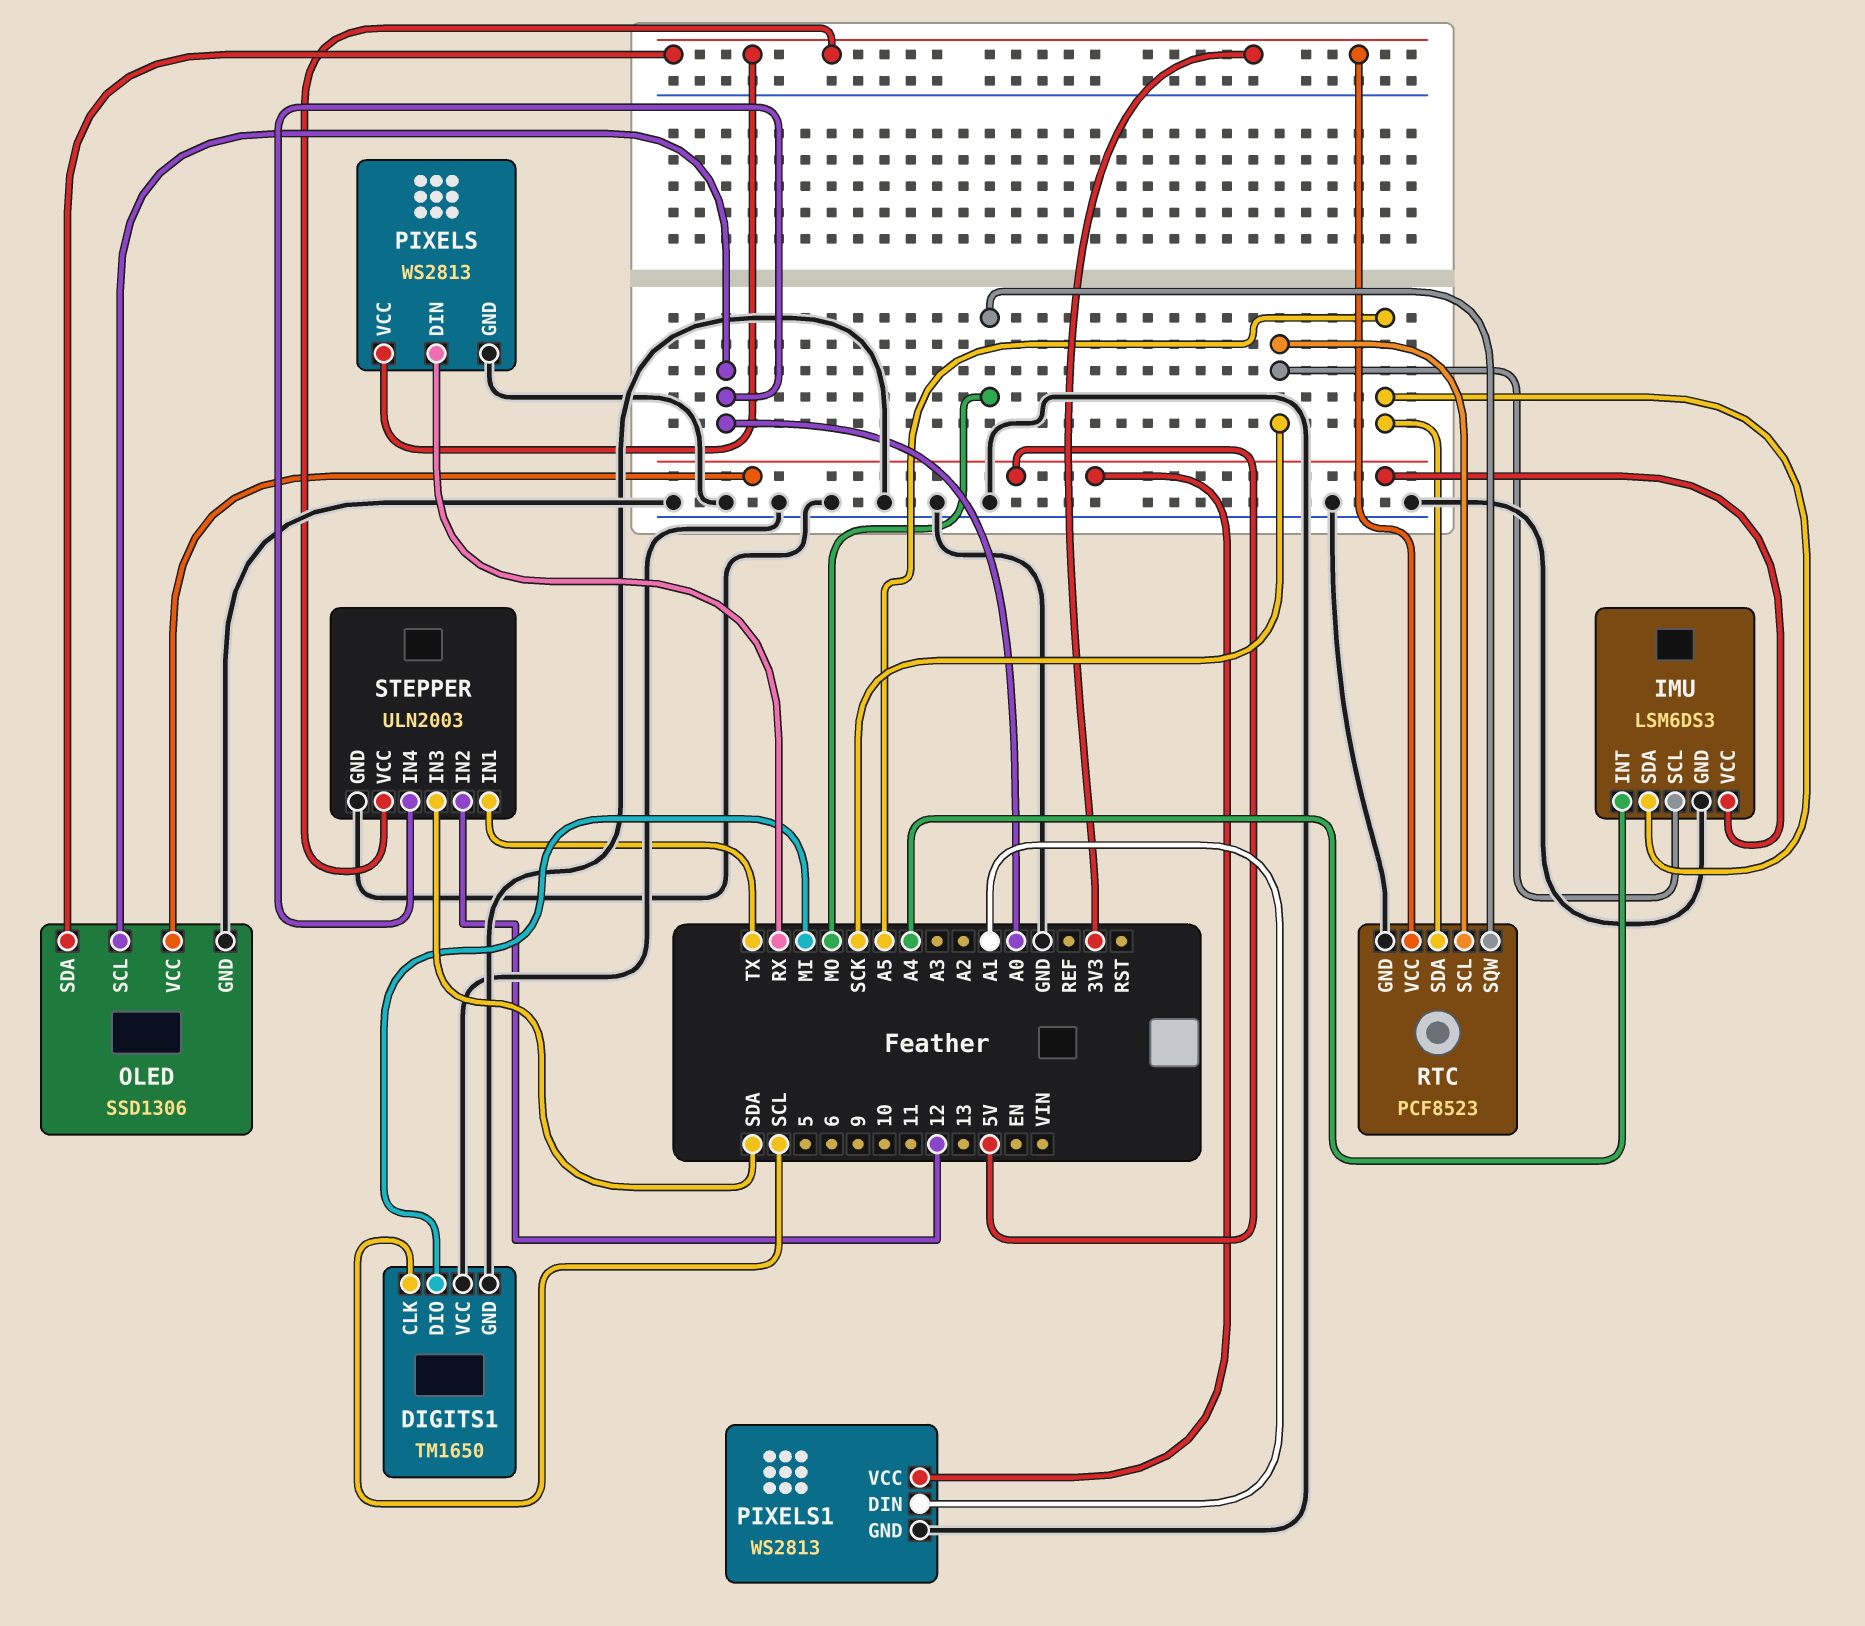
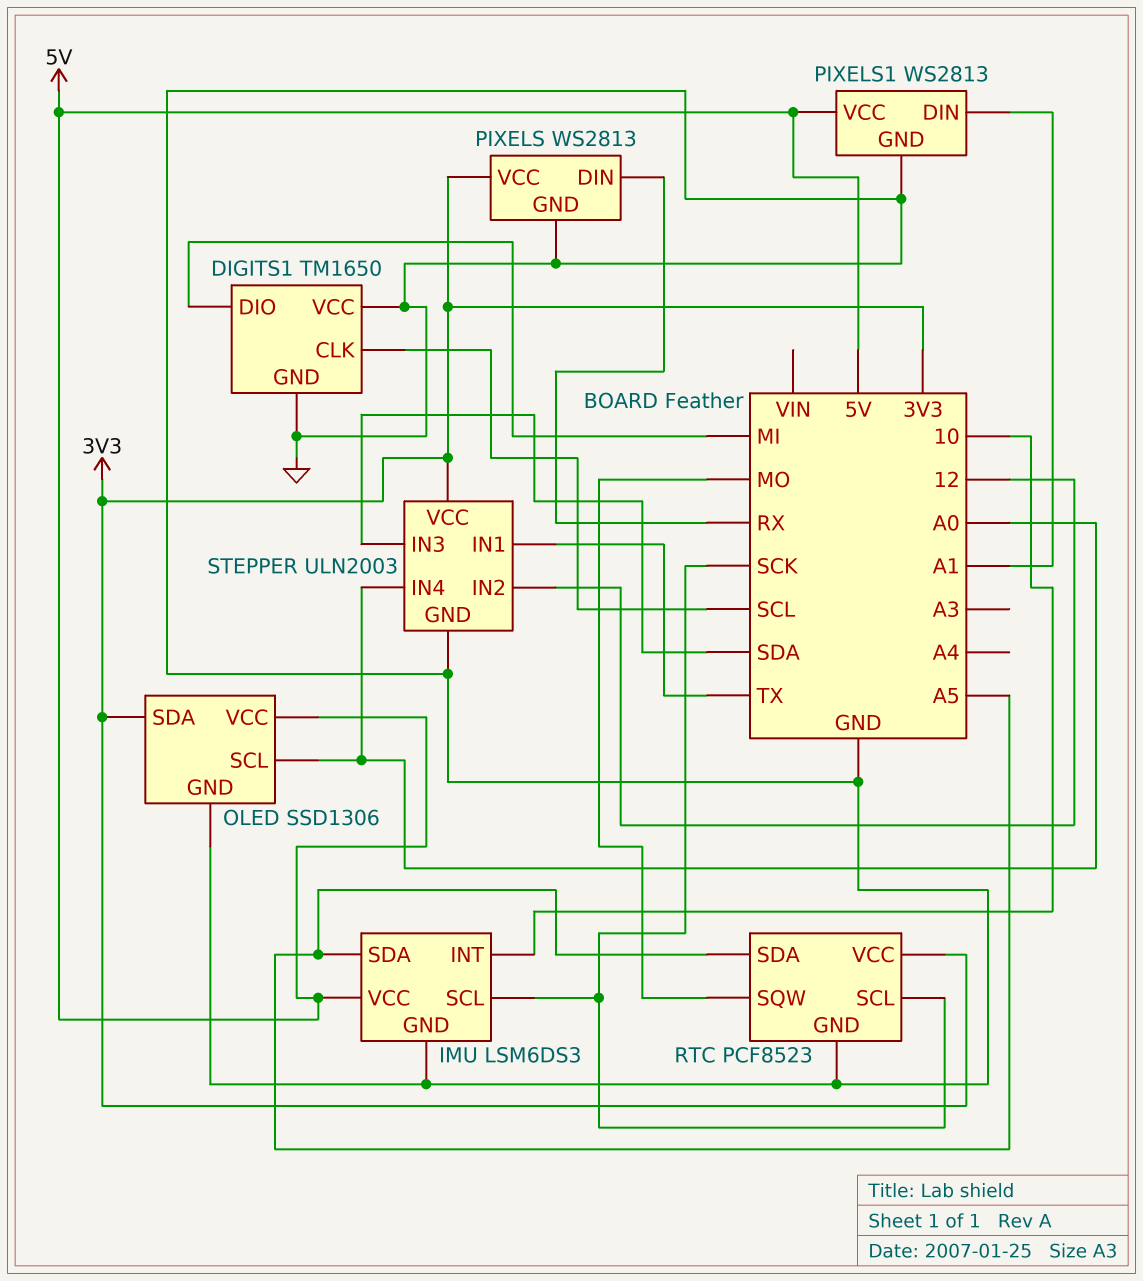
IMU pin INT: A4 -> 10

